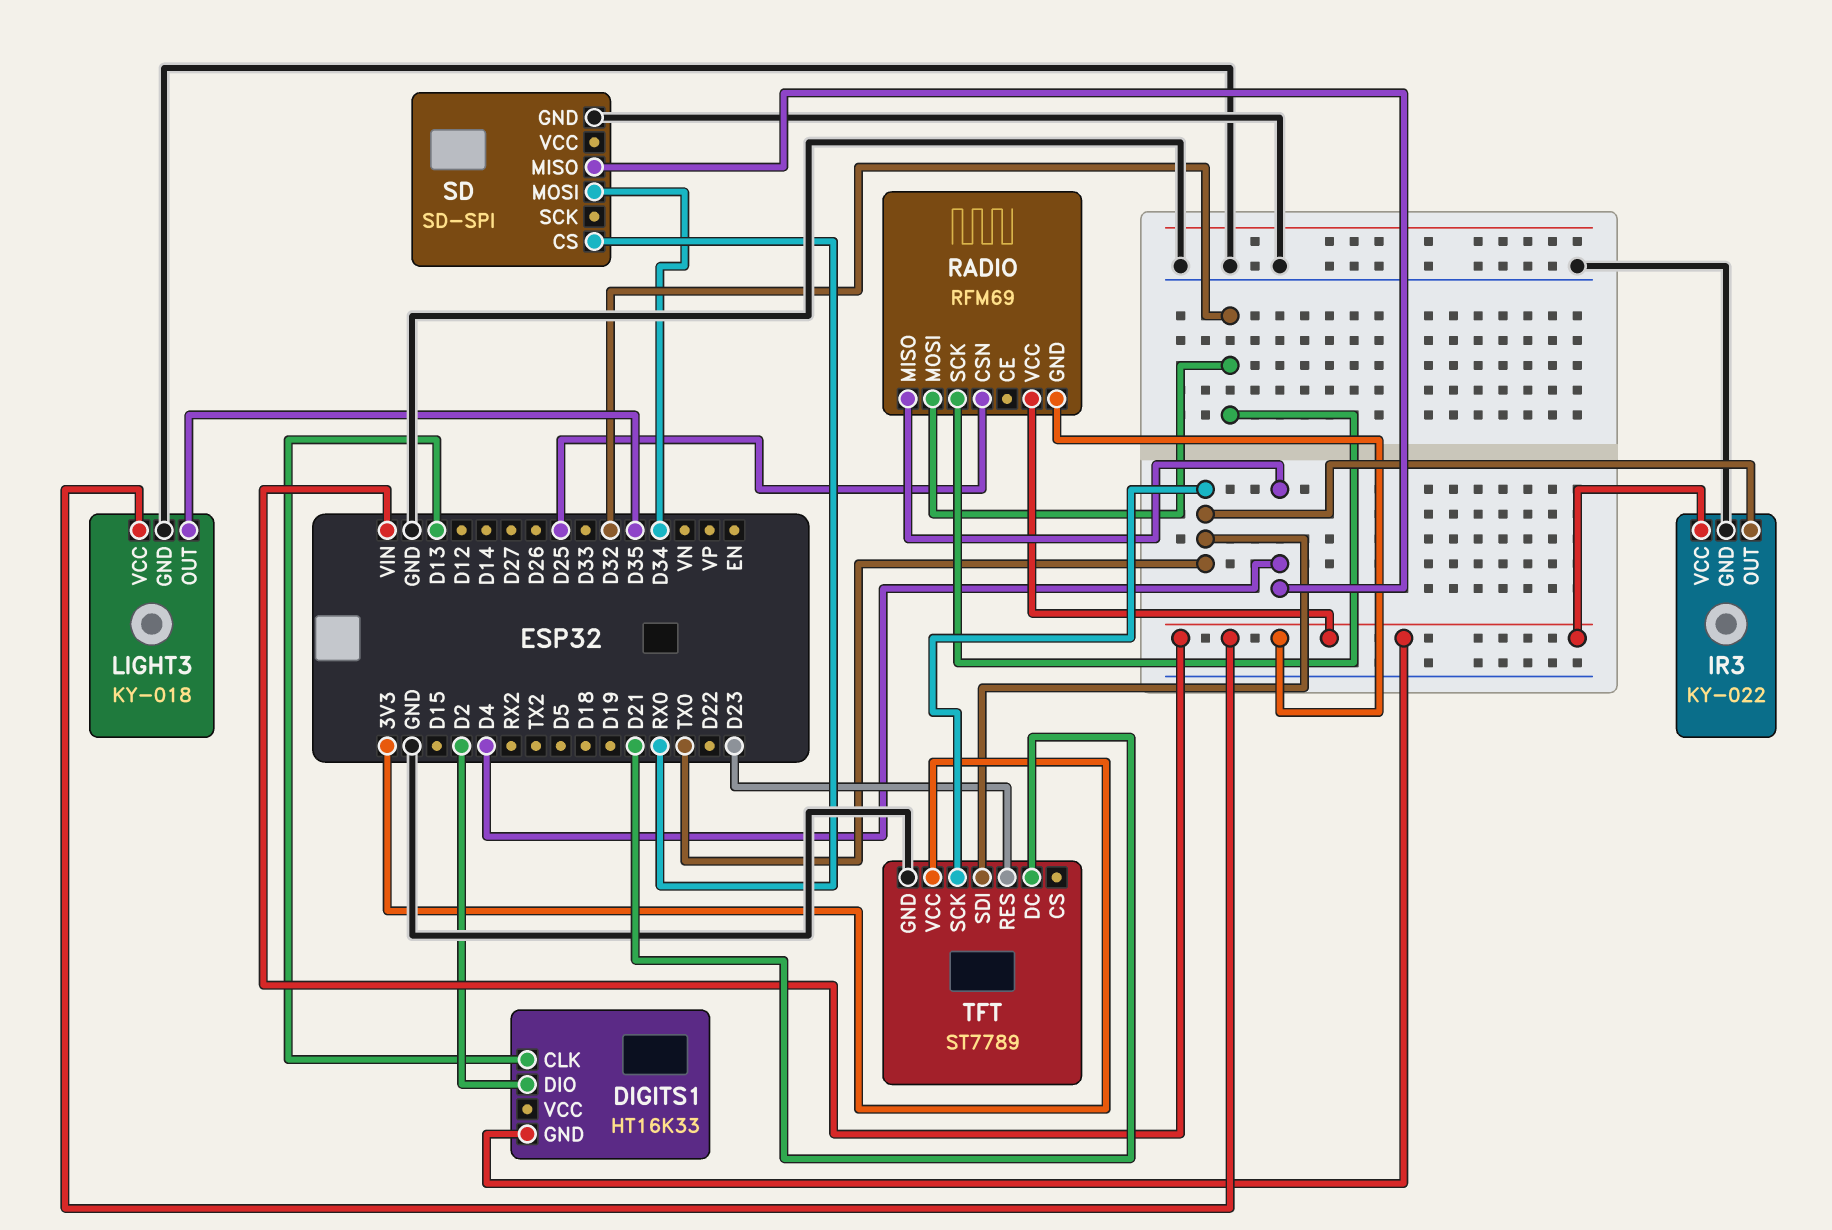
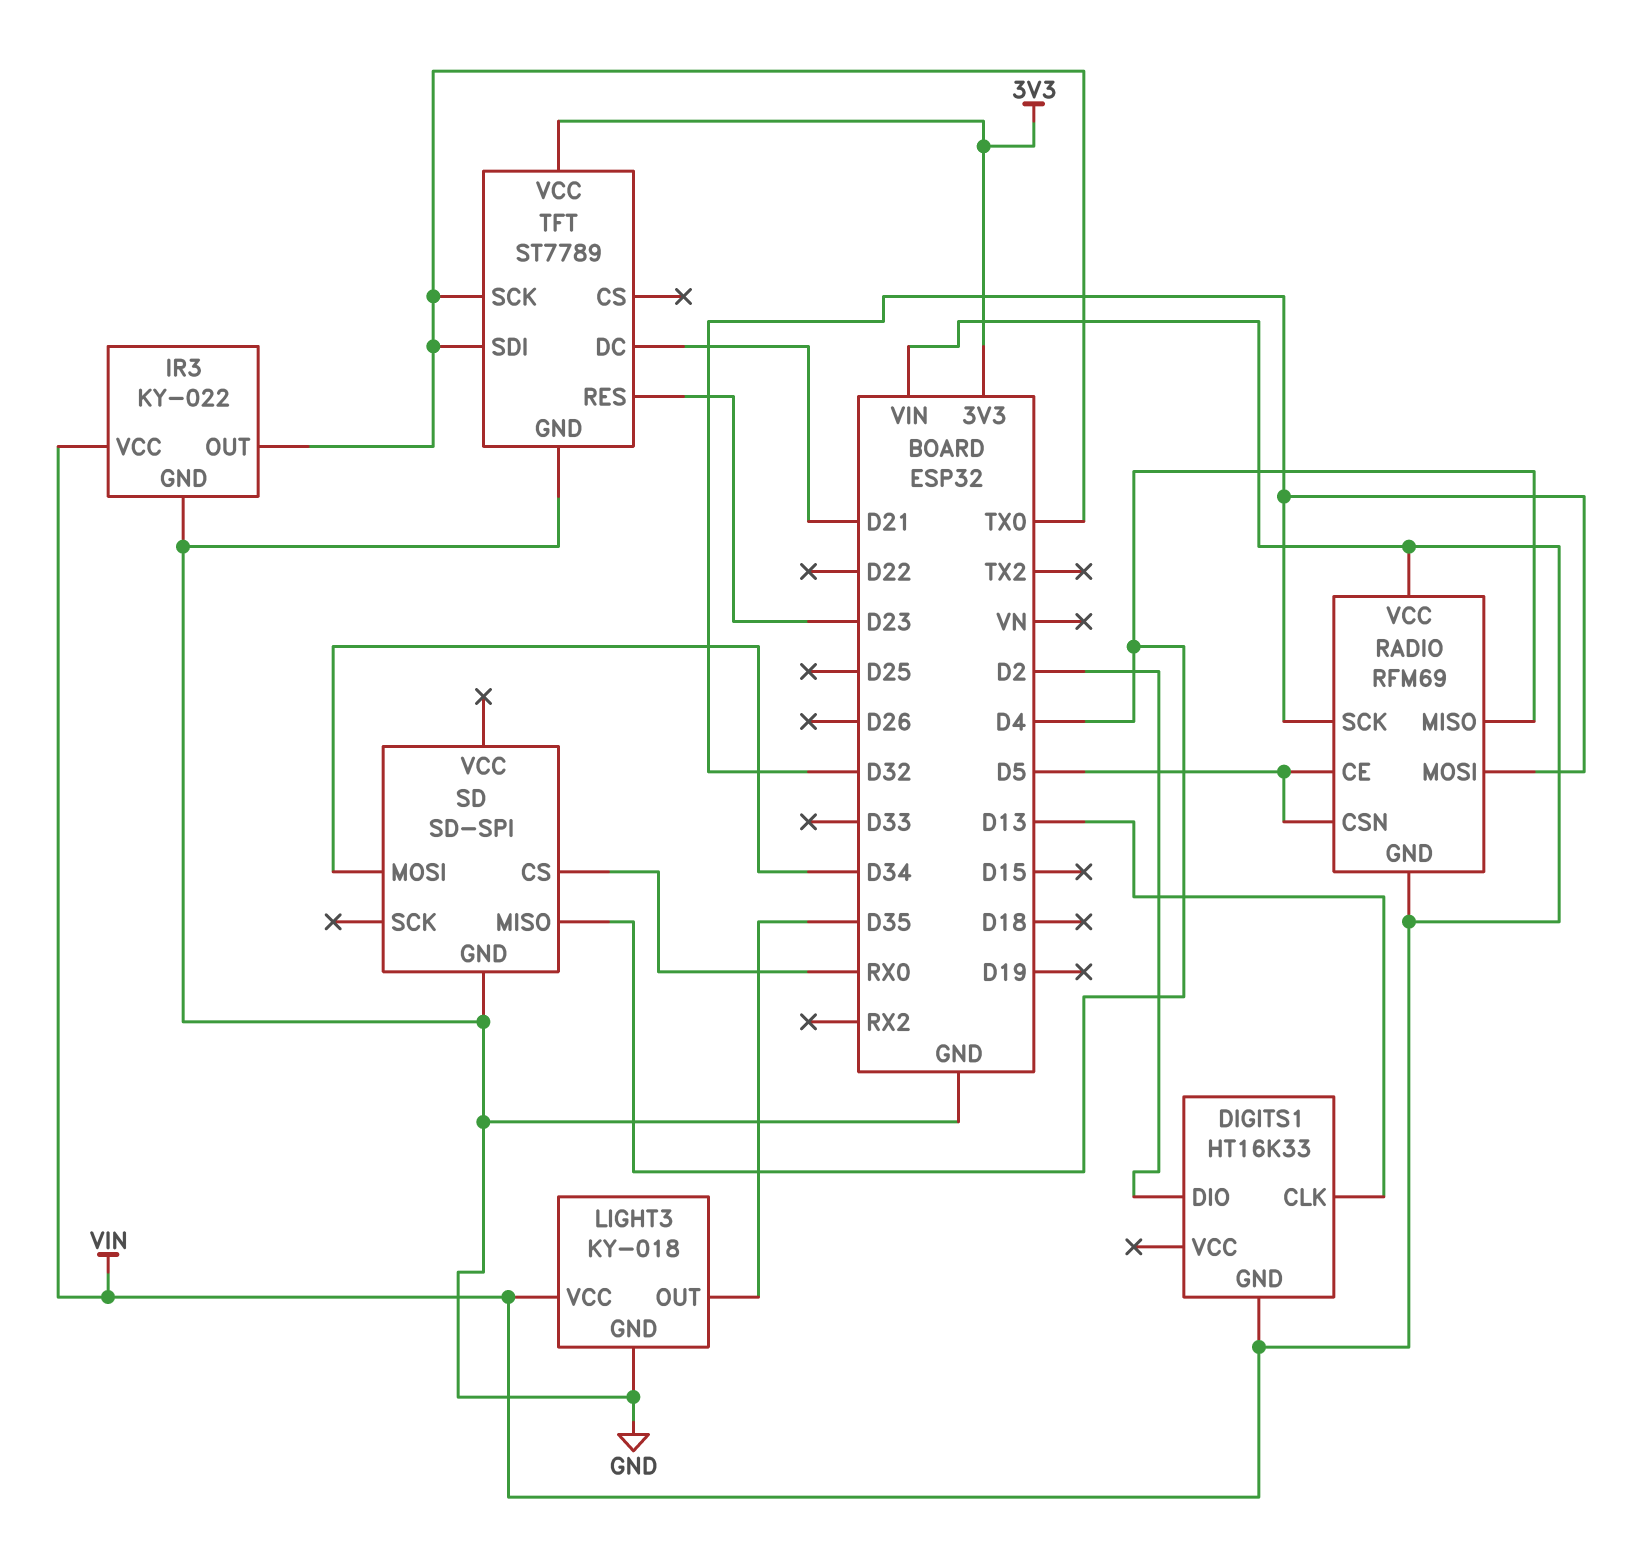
RADIO pin CE: none -> D5
RADIO pin CSN: D25 -> D5

